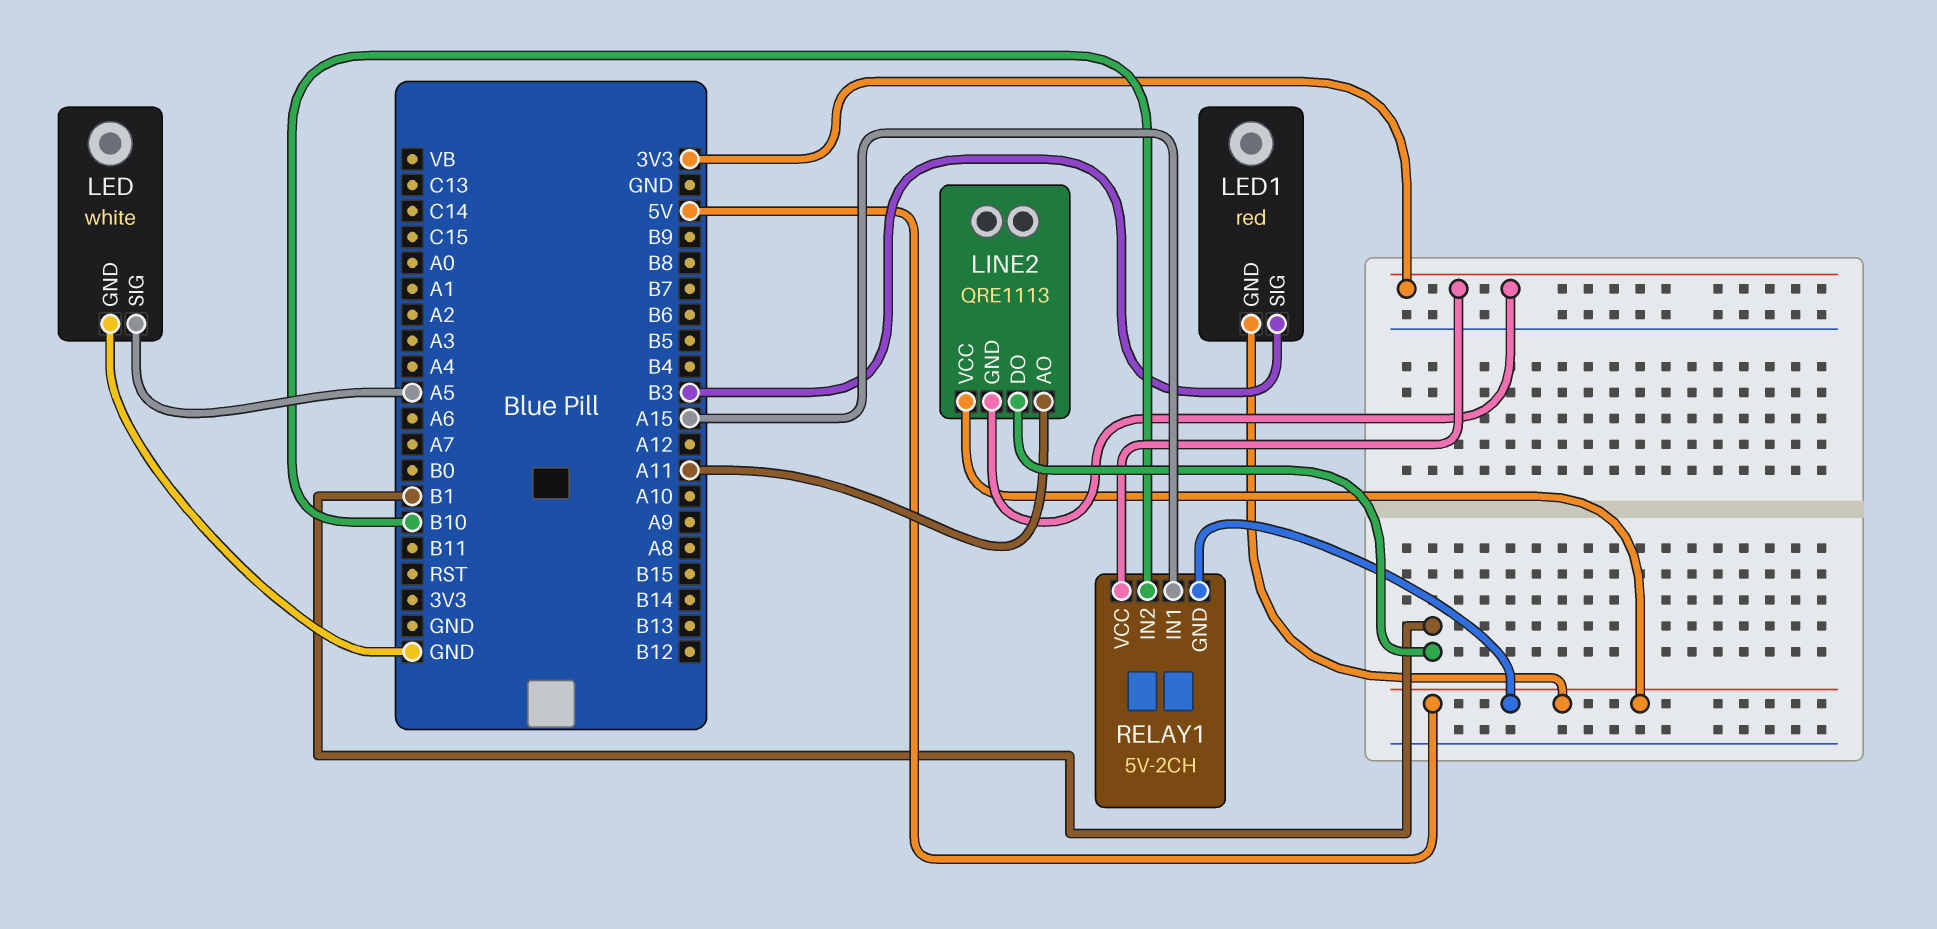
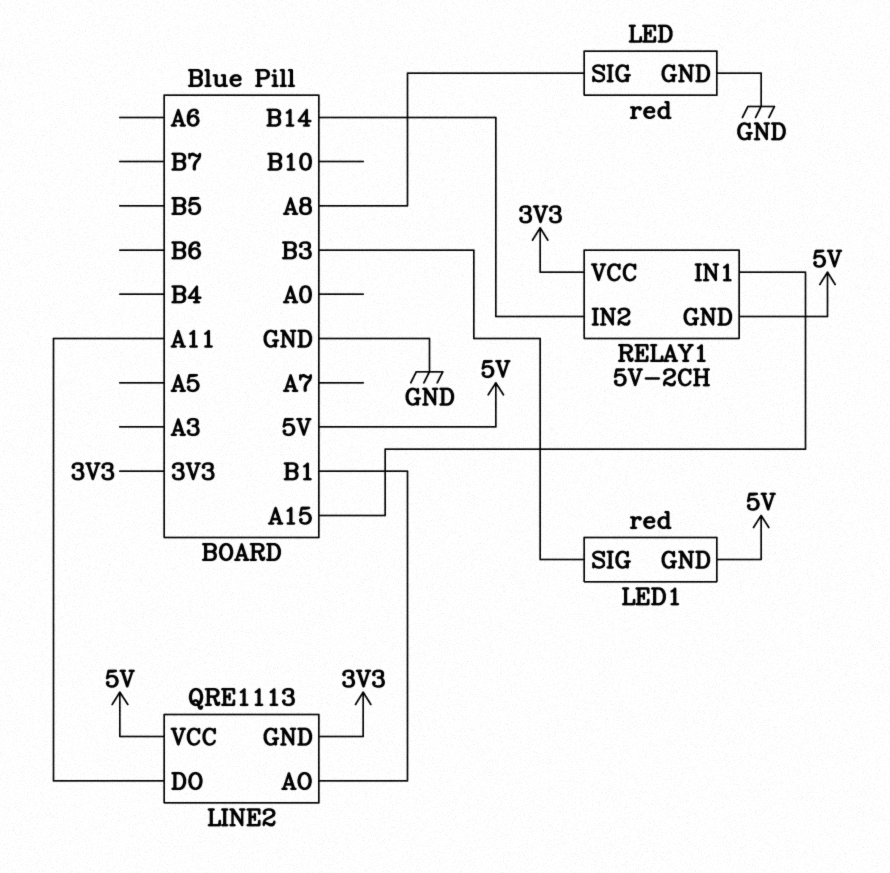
LED: white -> red
LED pin SIG: A5 -> A8
LINE2 pin AO: A11 -> B1
LINE2 pin DO: B1 -> A11
RELAY1 pin IN2: B10 -> B14

